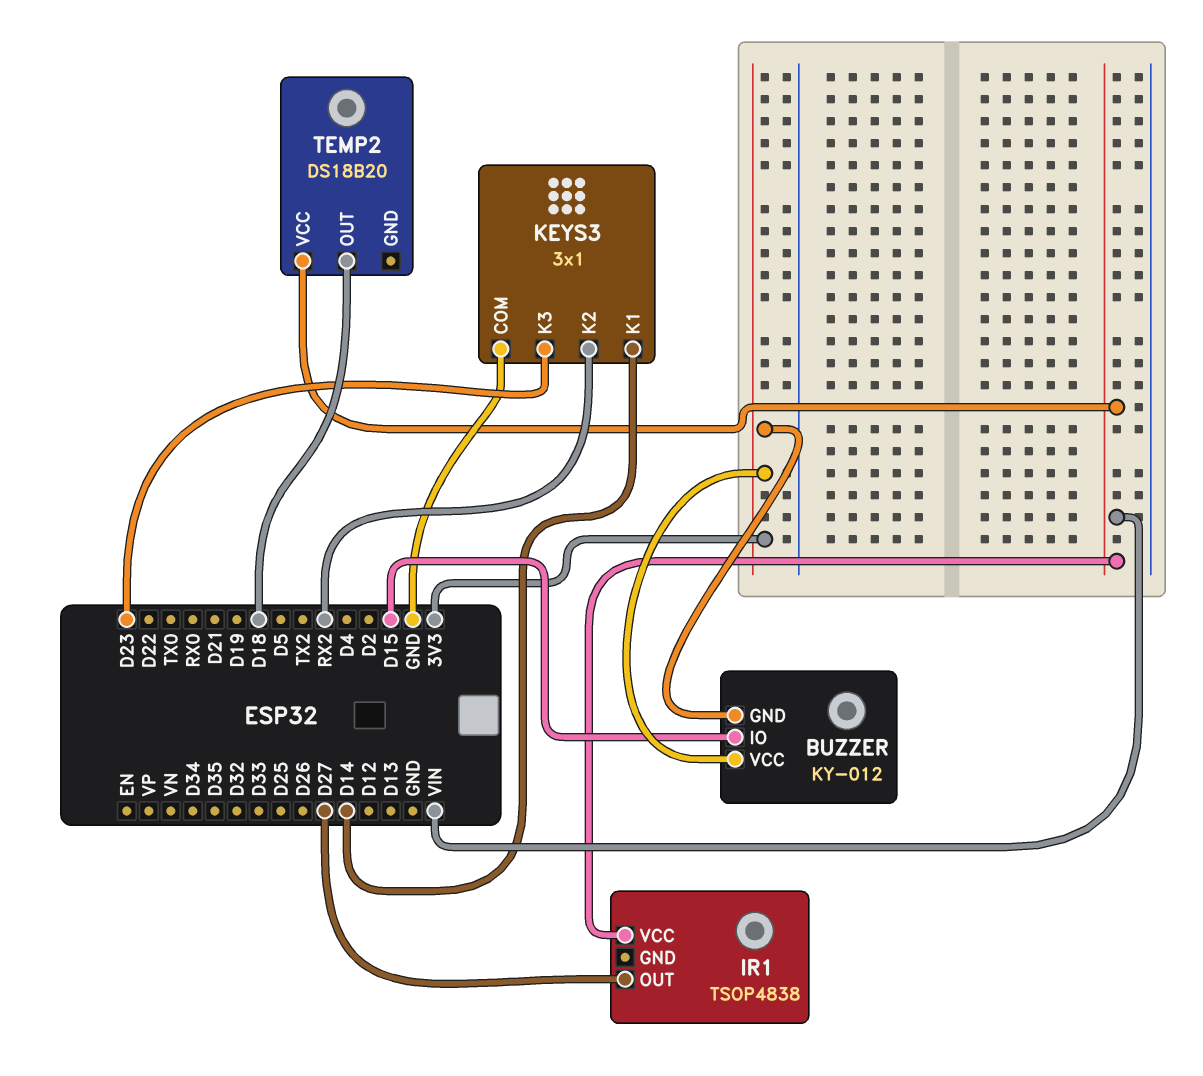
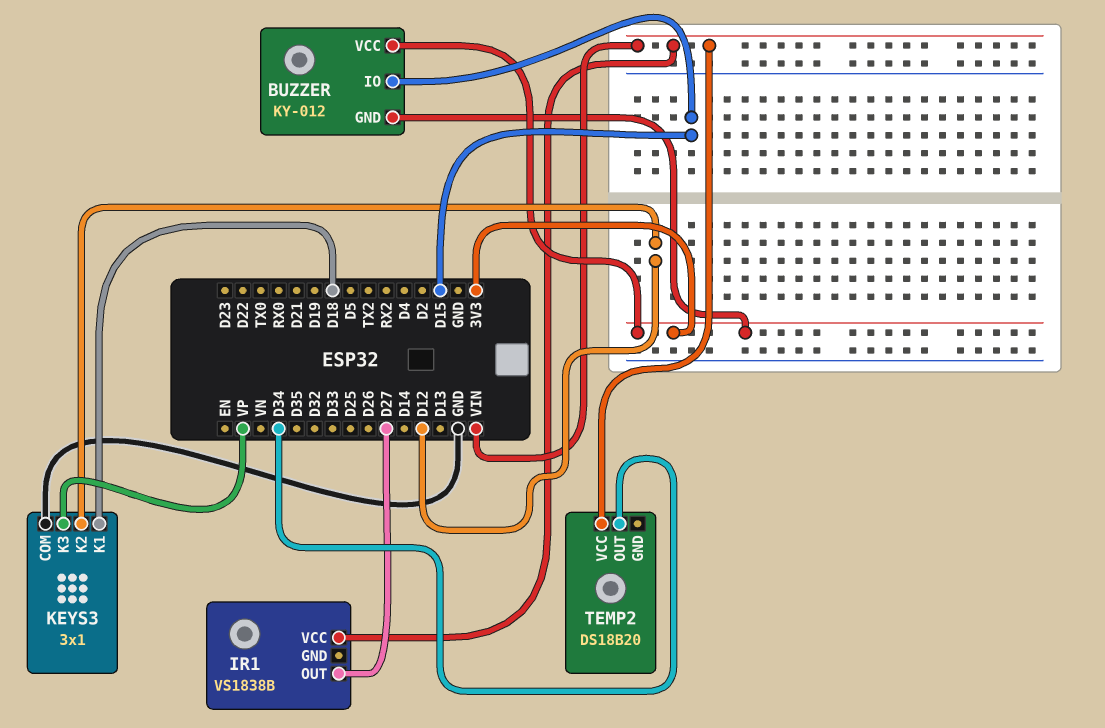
IR1: TSOP4838 -> VS1838B
KEYS3 pin K1: D14 -> D18
KEYS3 pin K2: RX2 -> D12
KEYS3 pin K3: D23 -> VP
TEMP2 pin OUT: D18 -> D34

